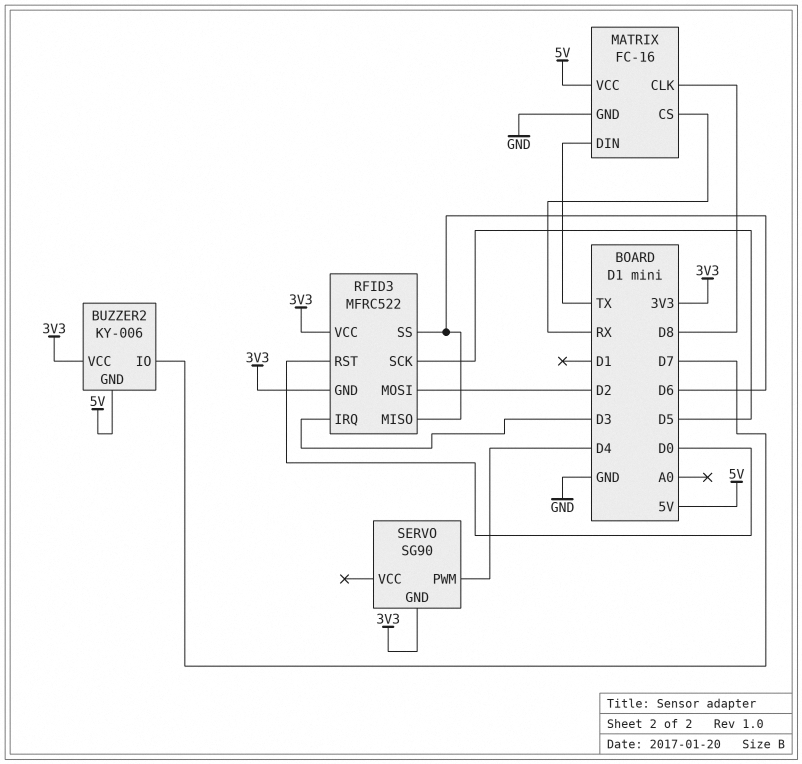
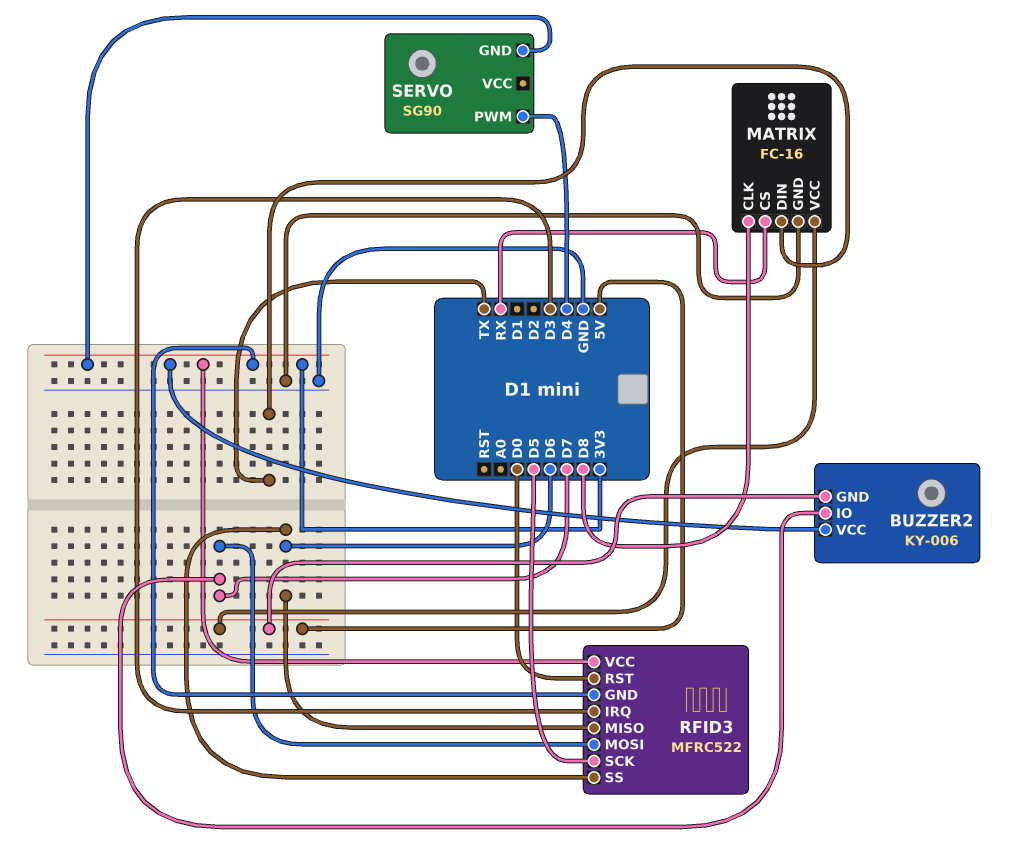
RFID3 pin MOSI: D2 -> D7

